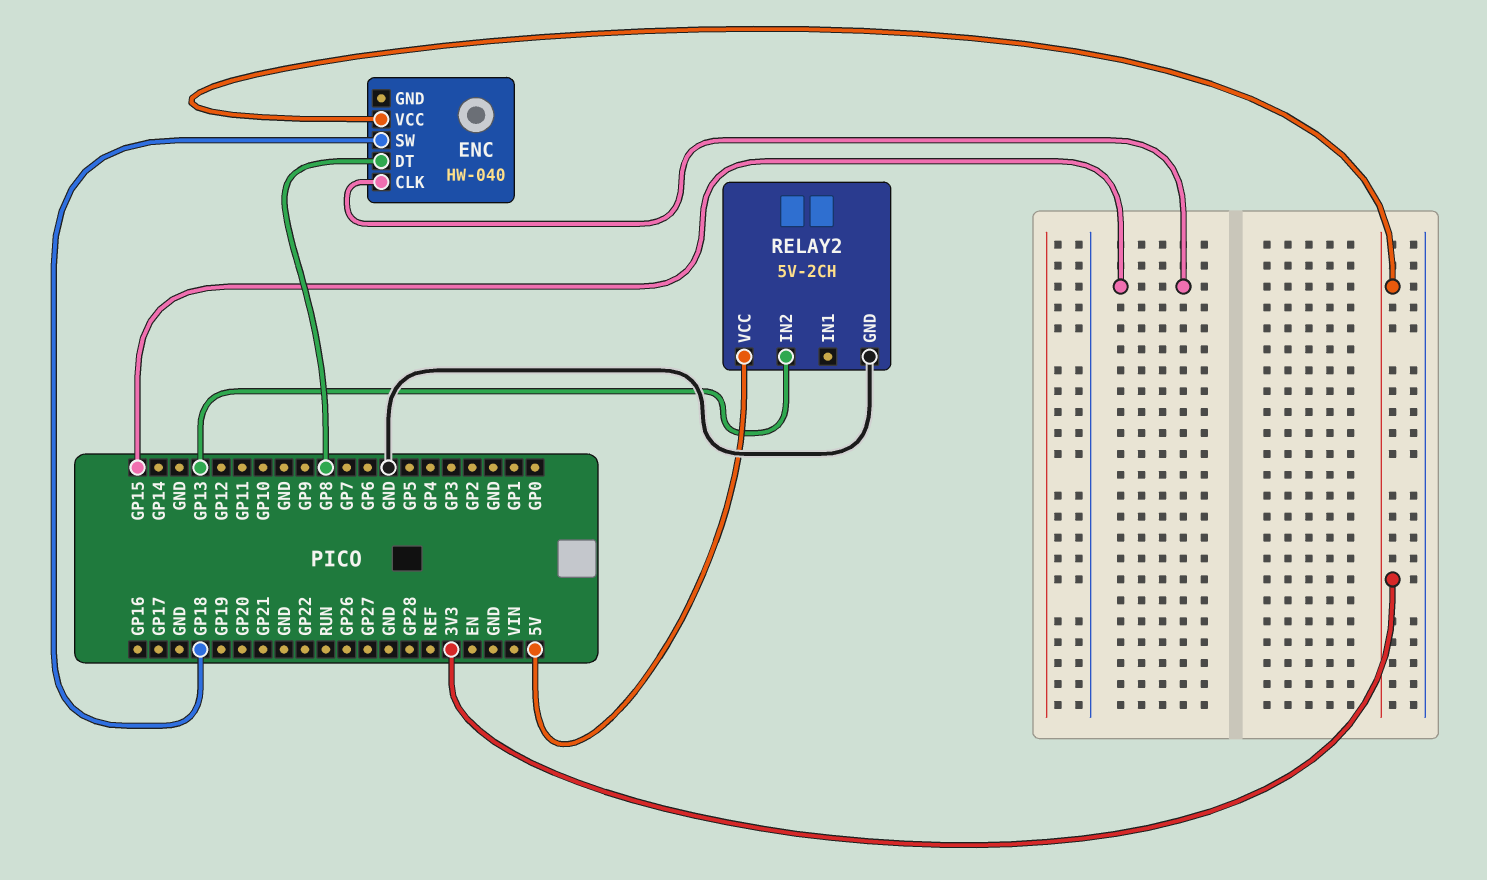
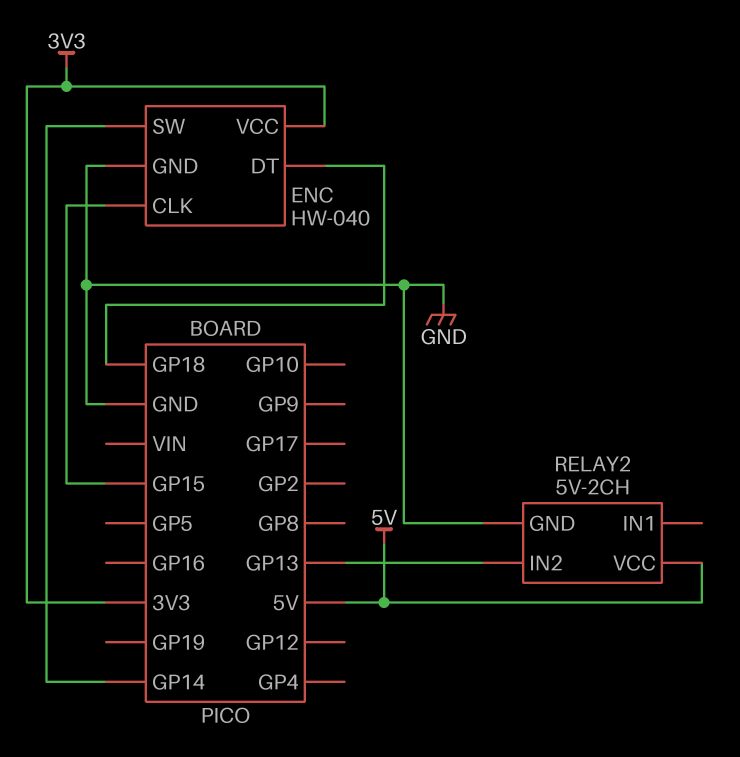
ENC pin DT: GP8 -> GP18
ENC pin GND: none -> GND
ENC pin SW: GP18 -> GP14

